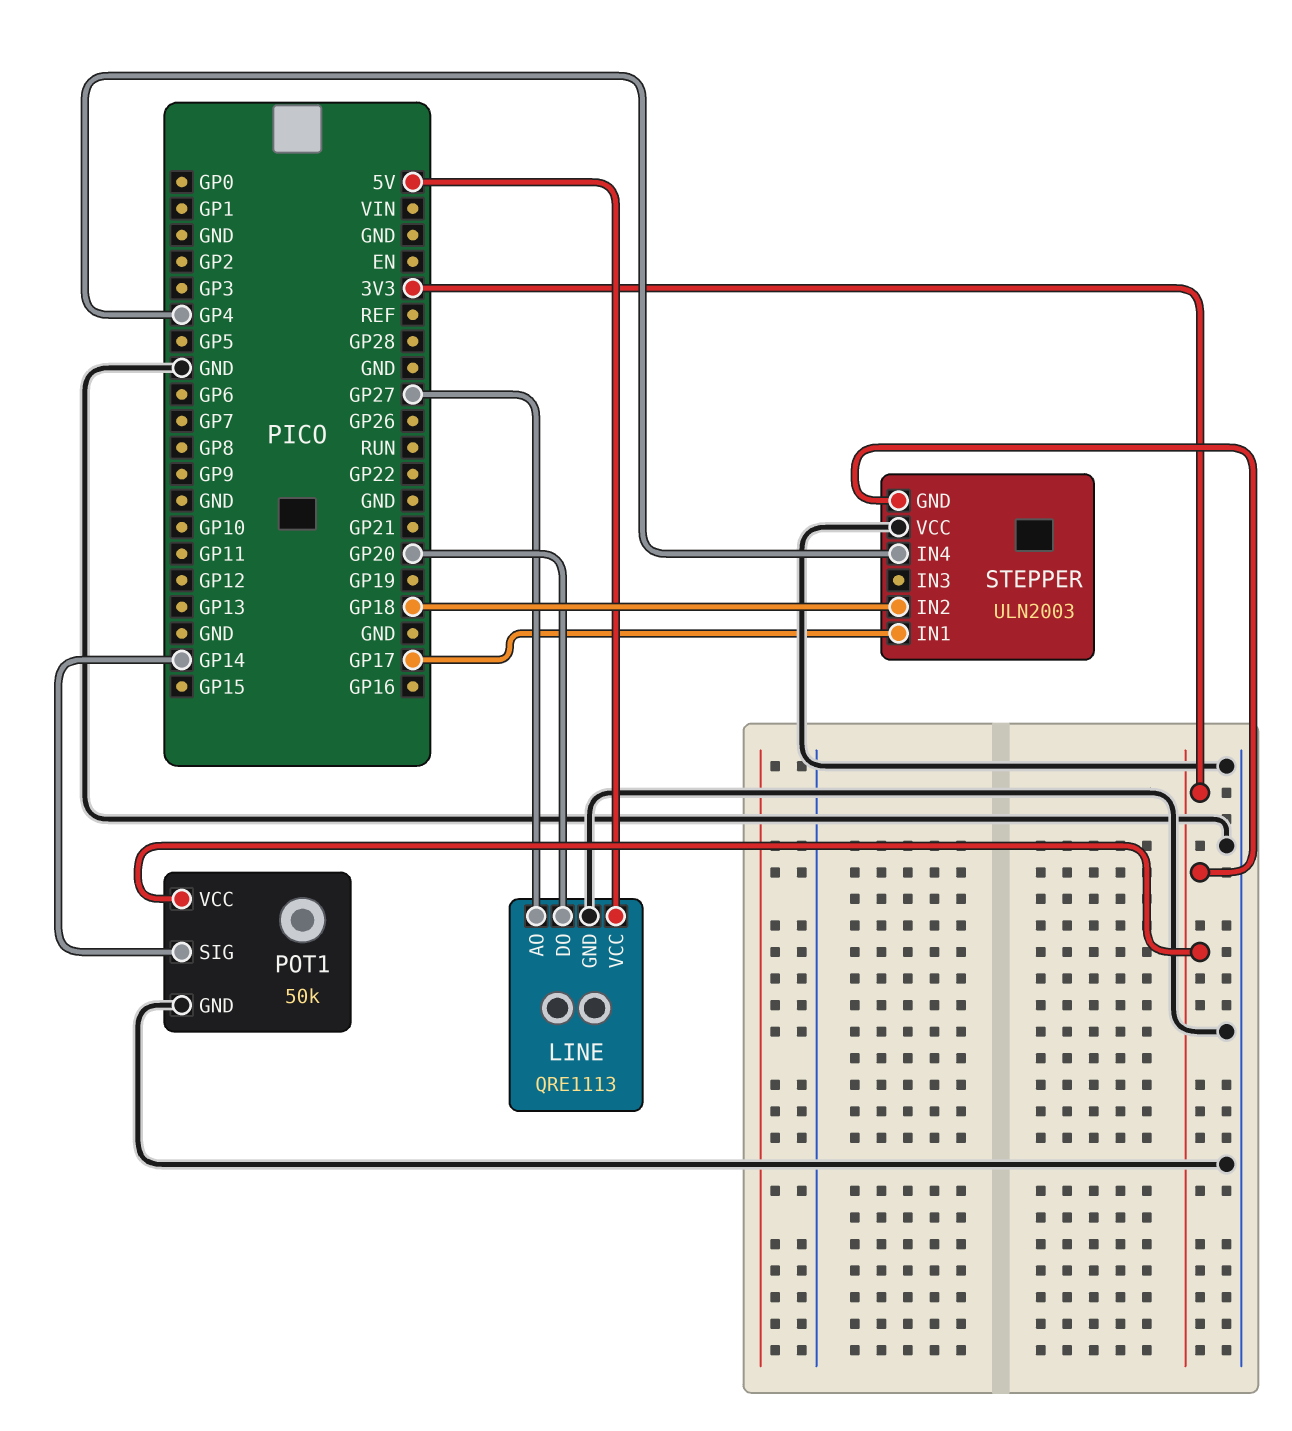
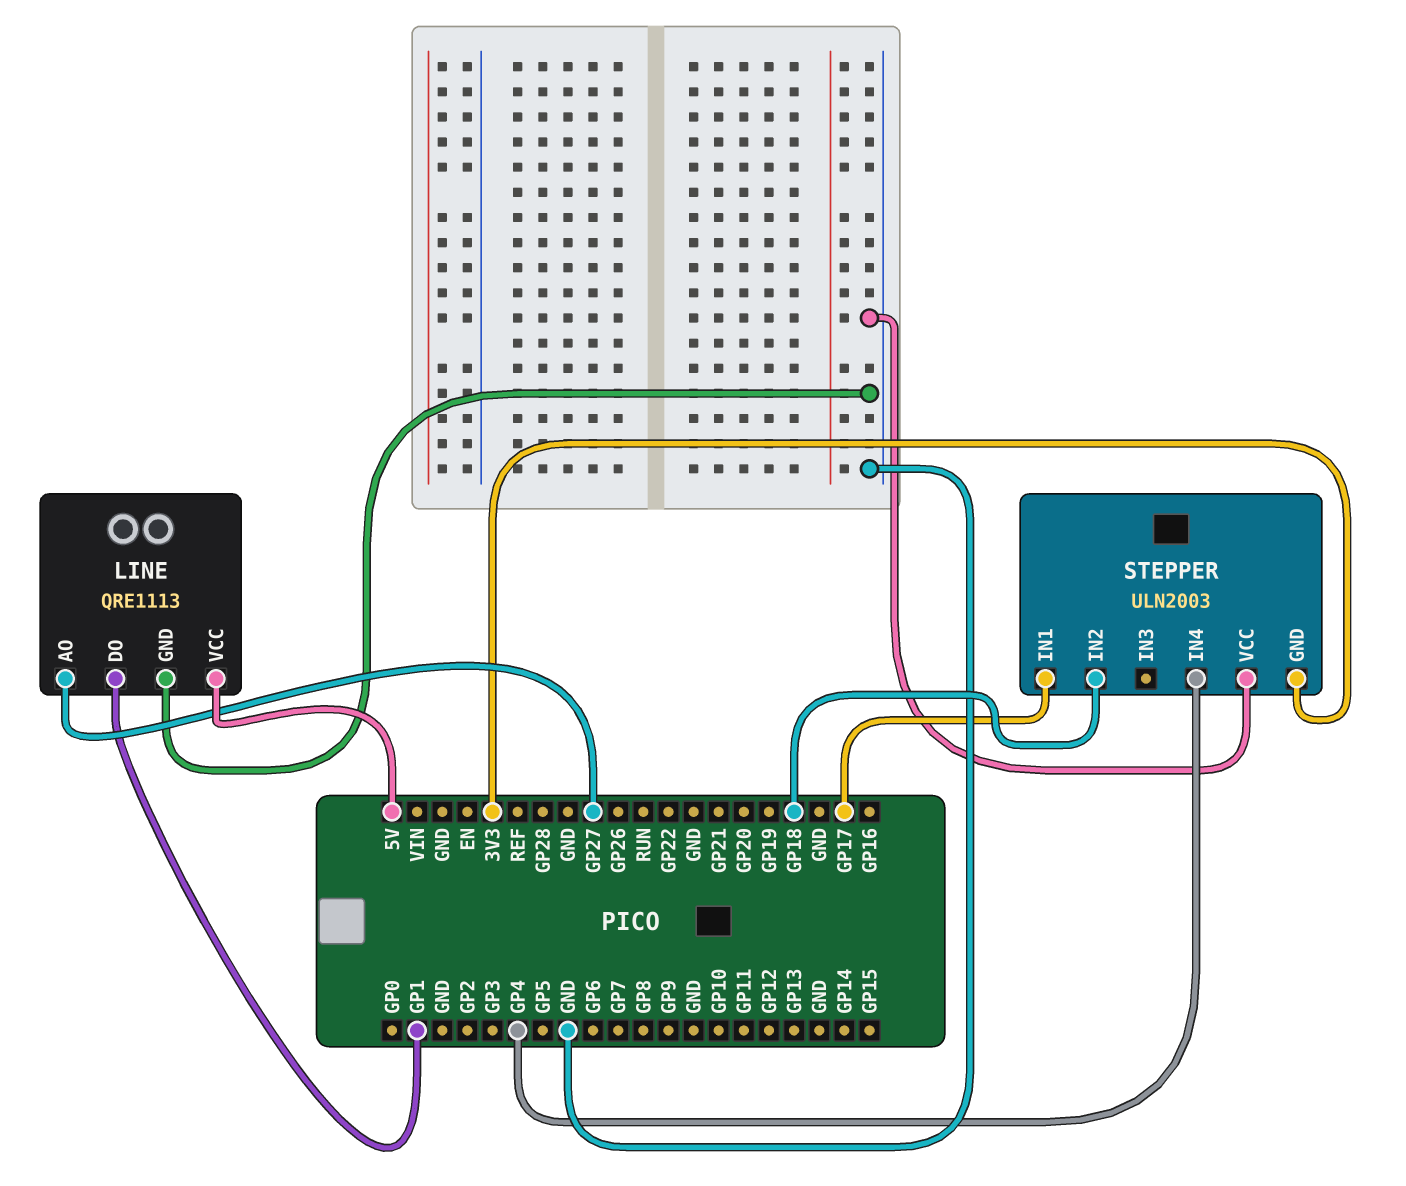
LINE pin DO: GP20 -> GP1
POT1: 50k -> none
POT1 pin GND: GND -> none
POT1 pin SIG: GP14 -> none
POT1 pin VCC: 3V3 -> none

